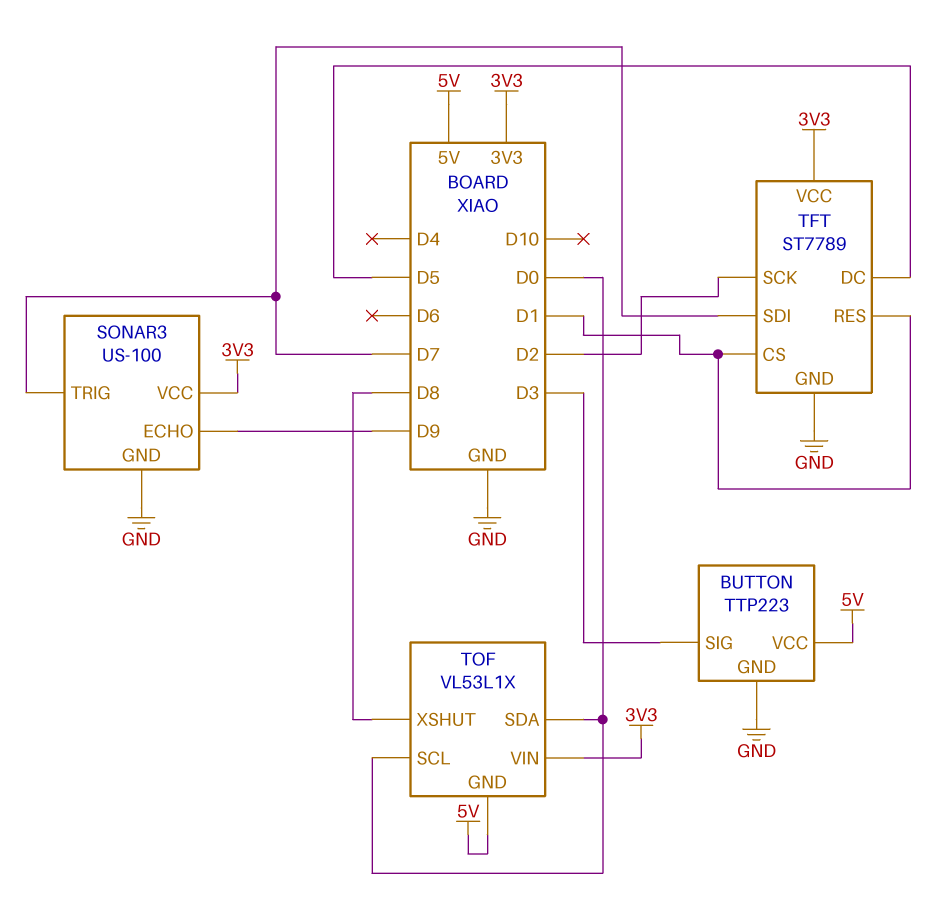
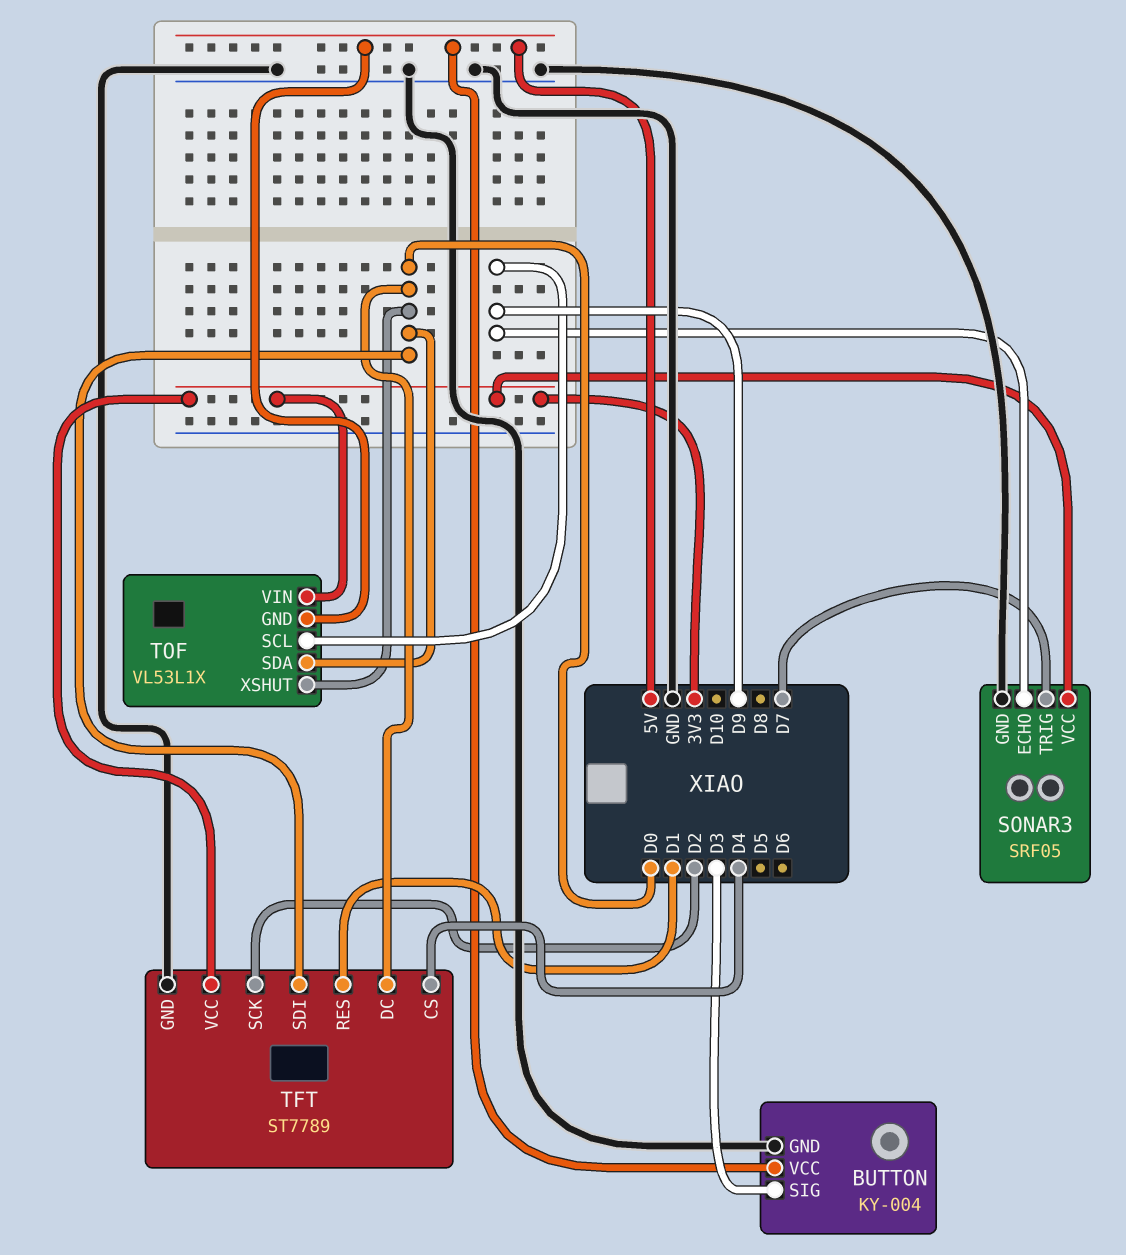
BUTTON: TTP223 -> KY-004
SONAR3: US-100 -> SRF05
TFT pin CS: D1 -> D4
TFT pin DC: D5 -> D0
TFT pin SDI: D7 -> D0
TOF pin SCL: D0 -> D9
TOF pin XSHUT: D8 -> D0

